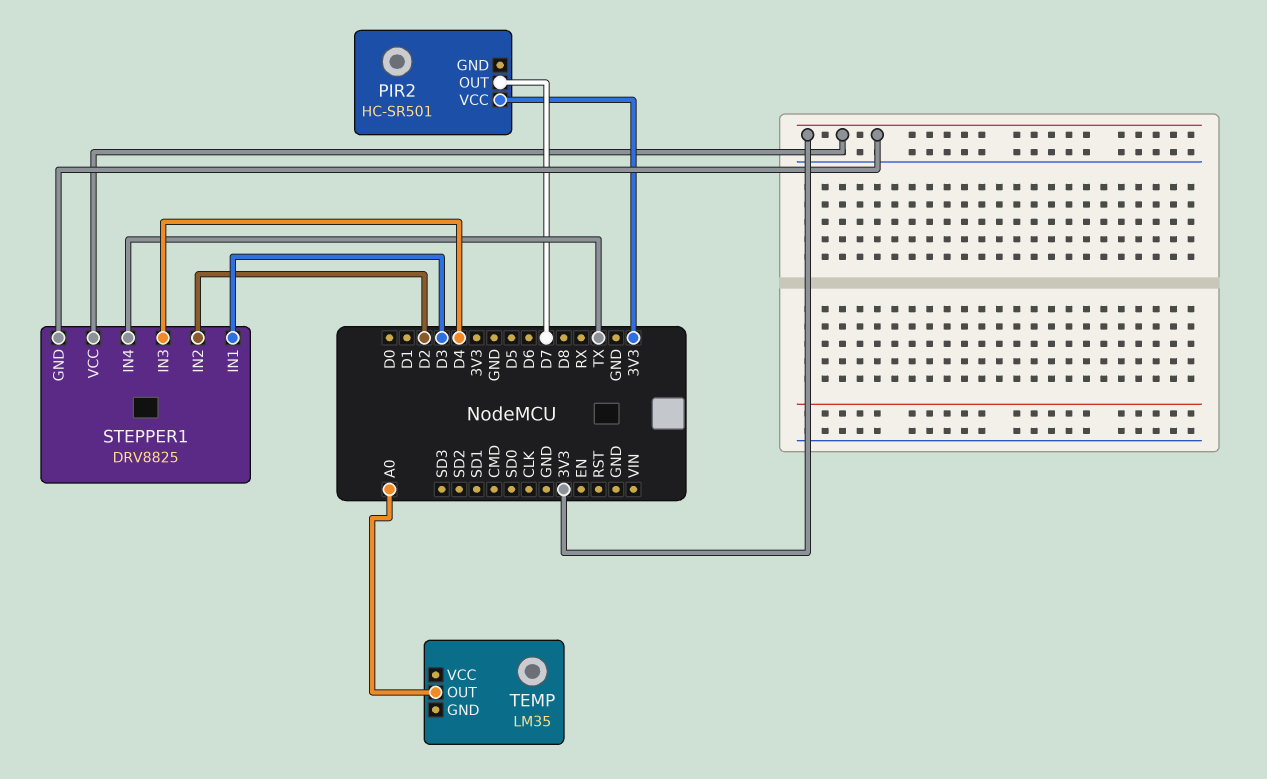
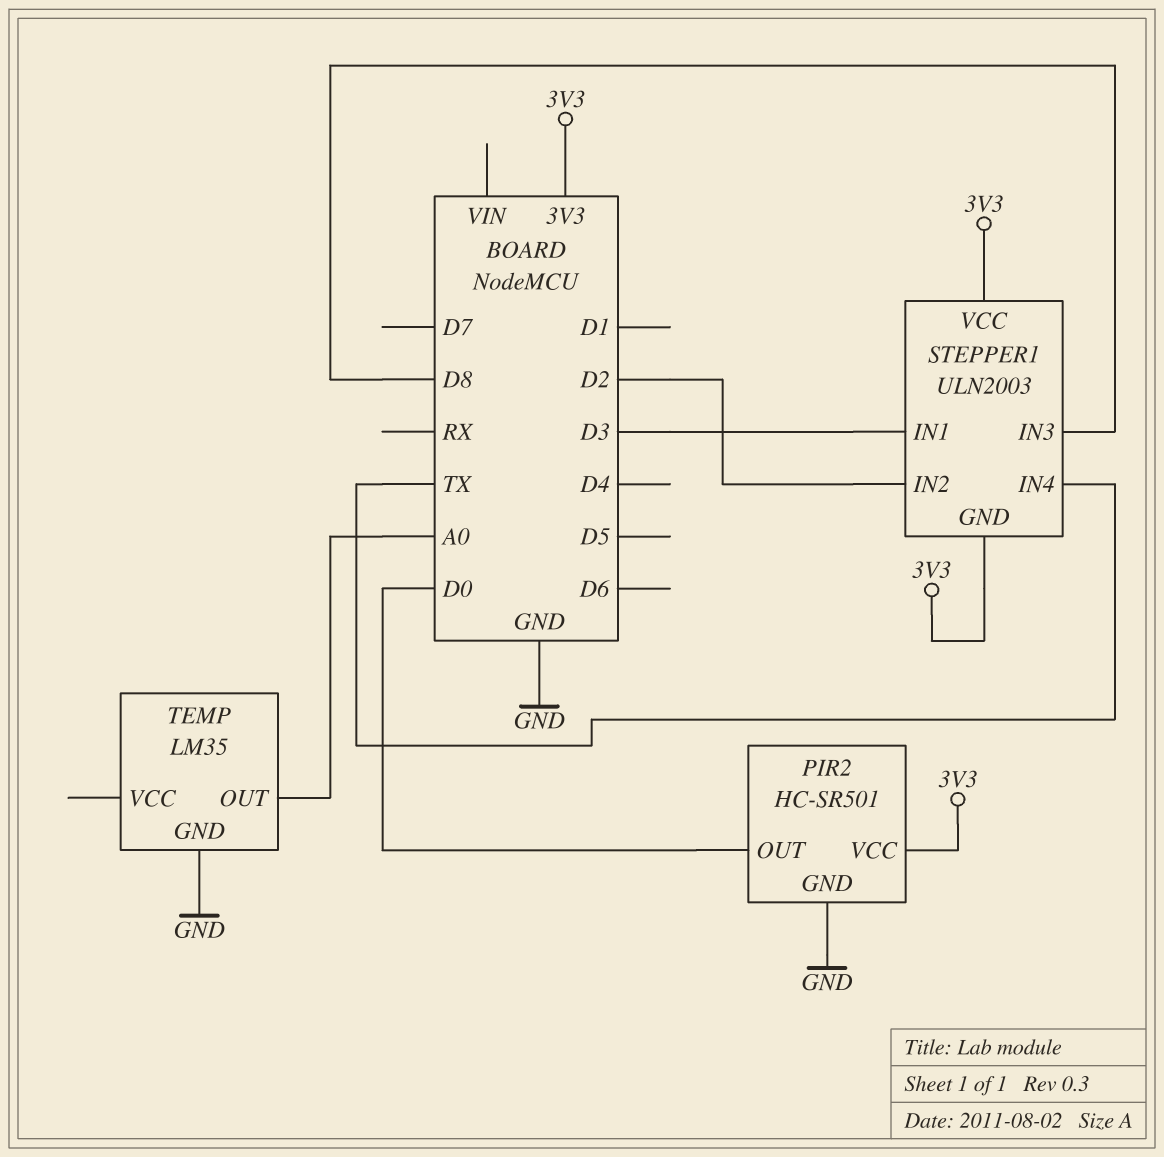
PIR2 pin GND: none -> GND
PIR2 pin OUT: D7 -> D0
STEPPER1: DRV8825 -> ULN2003
STEPPER1 pin IN3: D4 -> D8
TEMP pin GND: none -> GND

